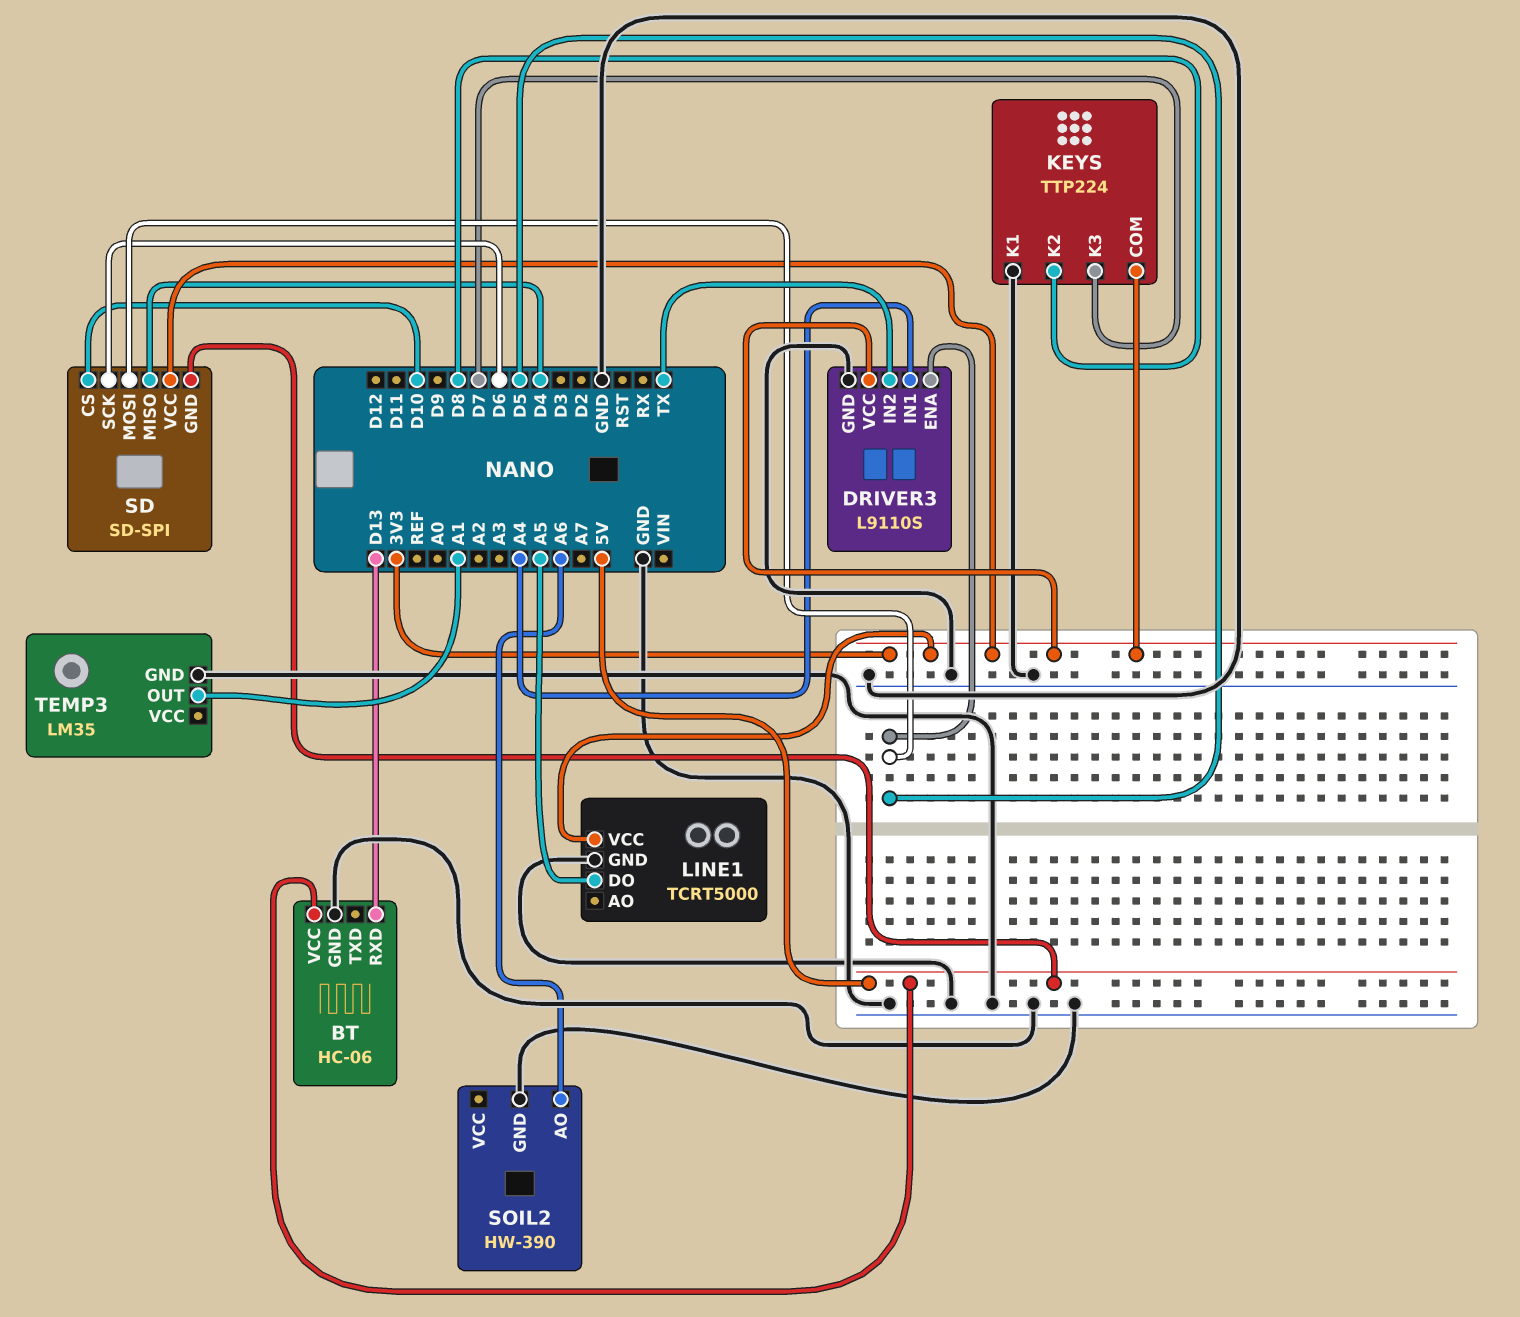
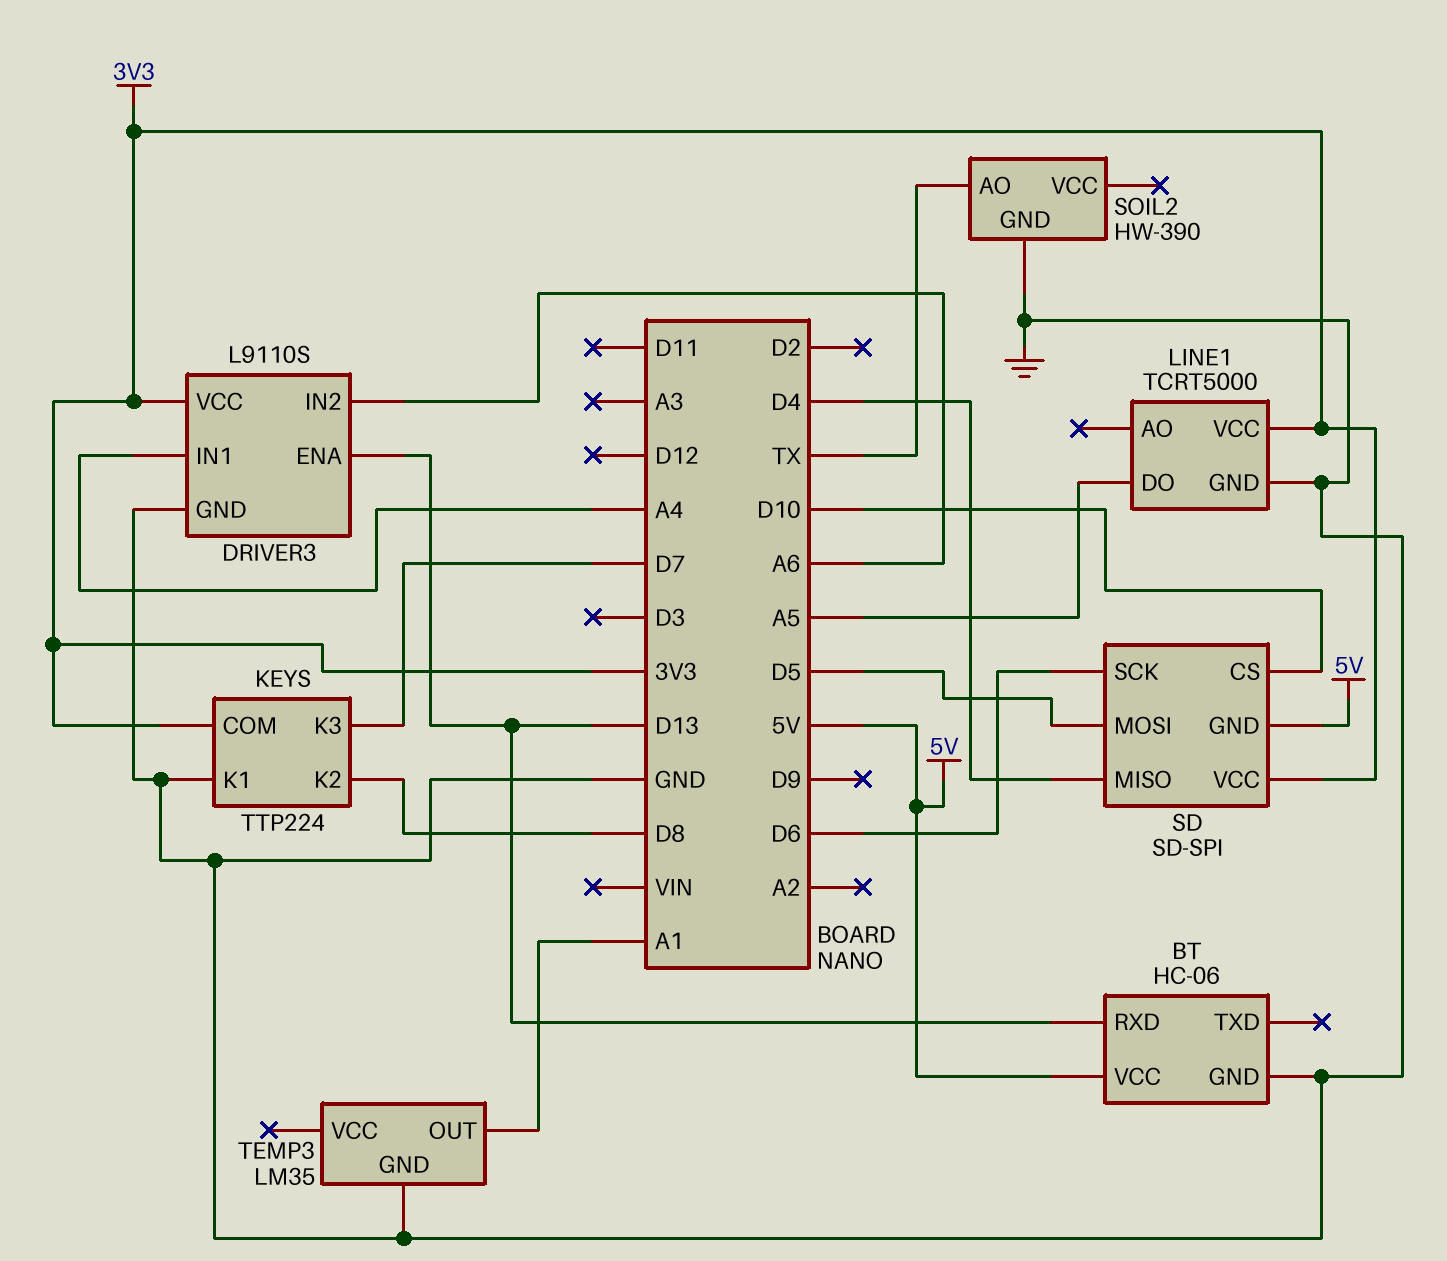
DRIVER3 pin ENA: D5 -> D13
DRIVER3 pin IN2: TX -> A6
SOIL2 pin AO: A6 -> TX

